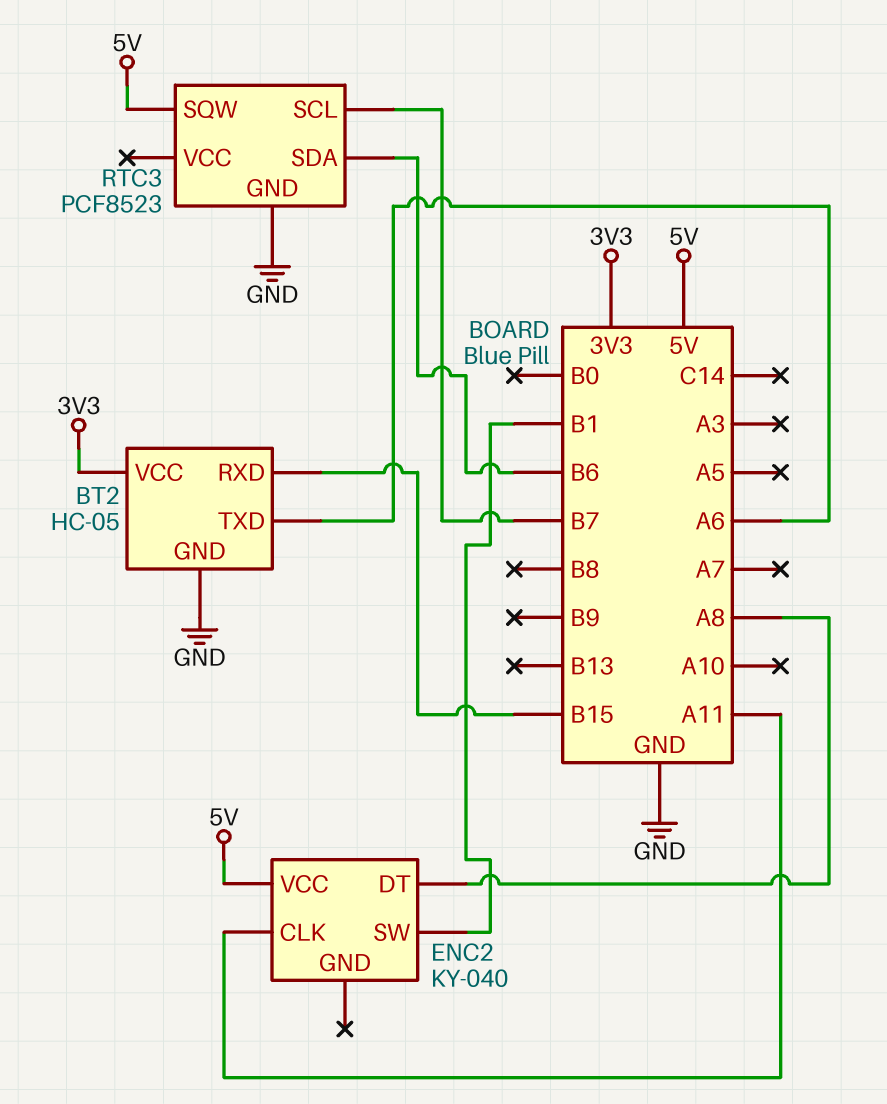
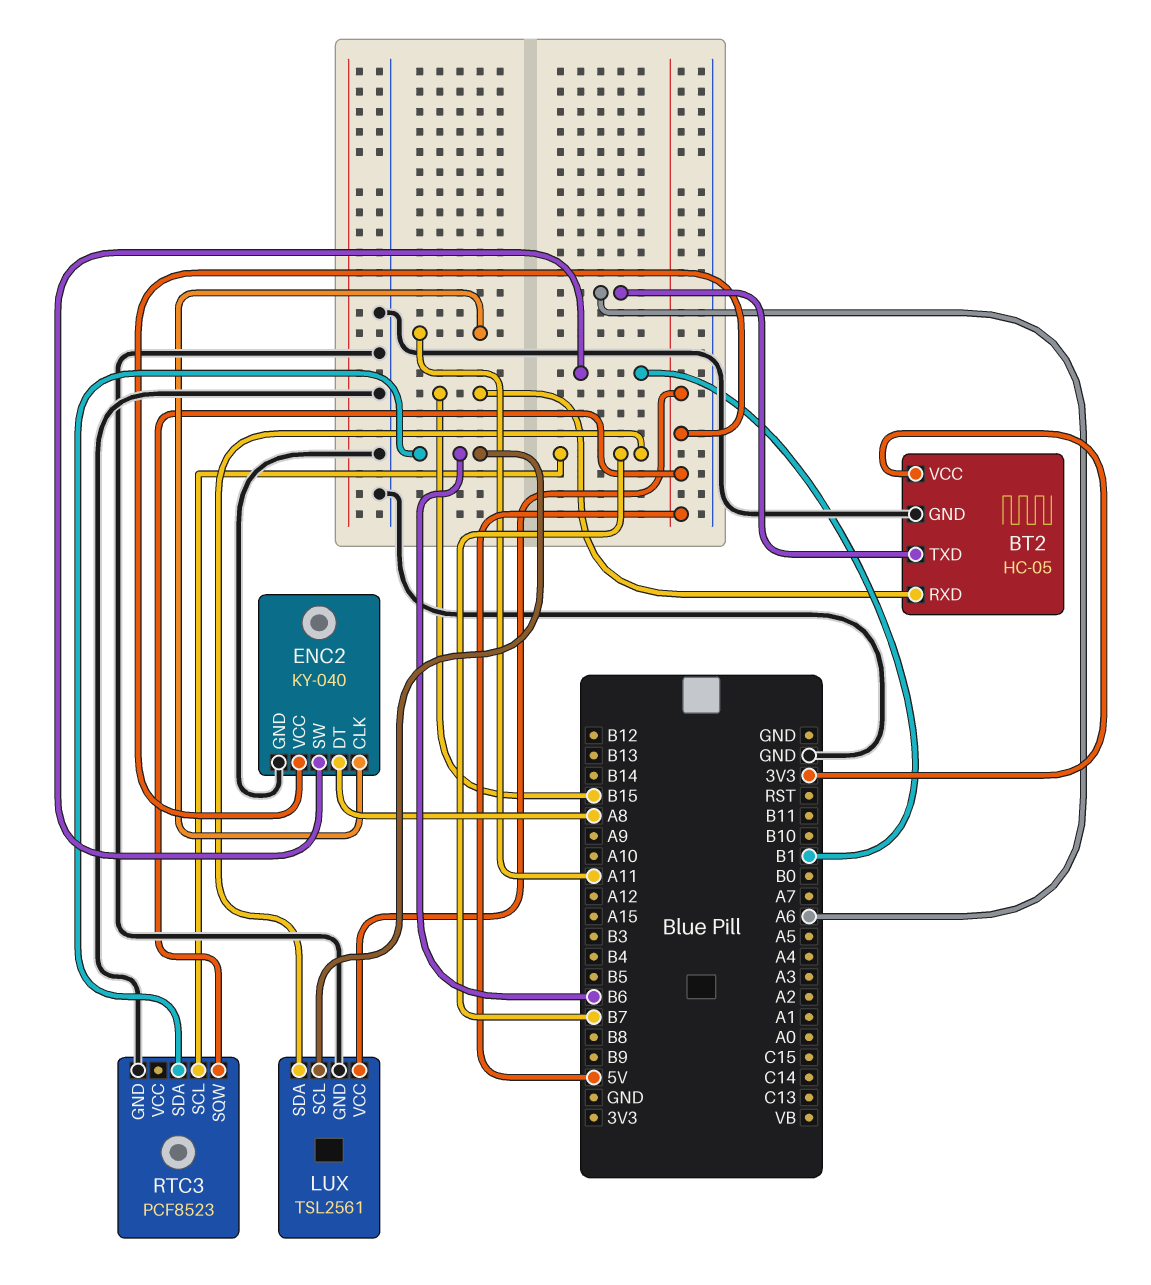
ENC2 pin GND: none -> GND
LUX: none -> TSL2561
LUX pin GND: none -> GND
LUX pin SCL: none -> B6
LUX pin SDA: none -> B7
LUX pin VCC: none -> 5V

